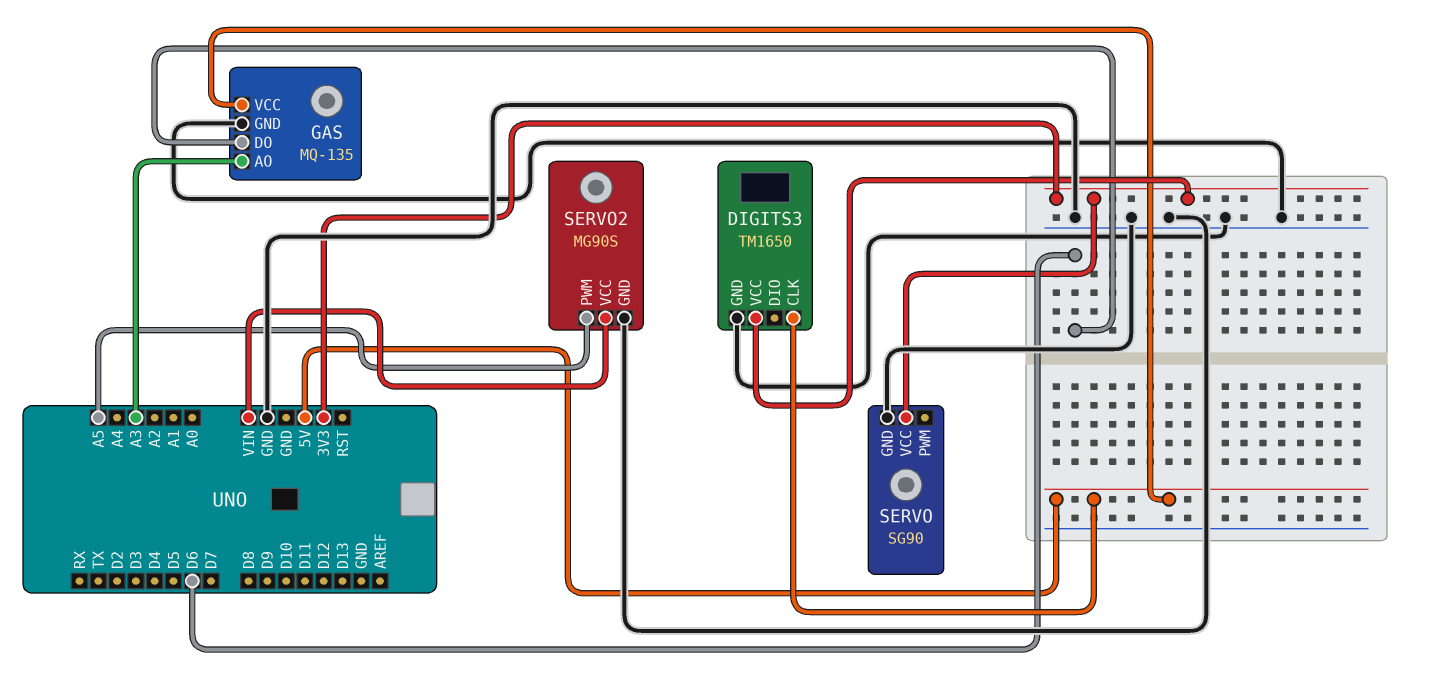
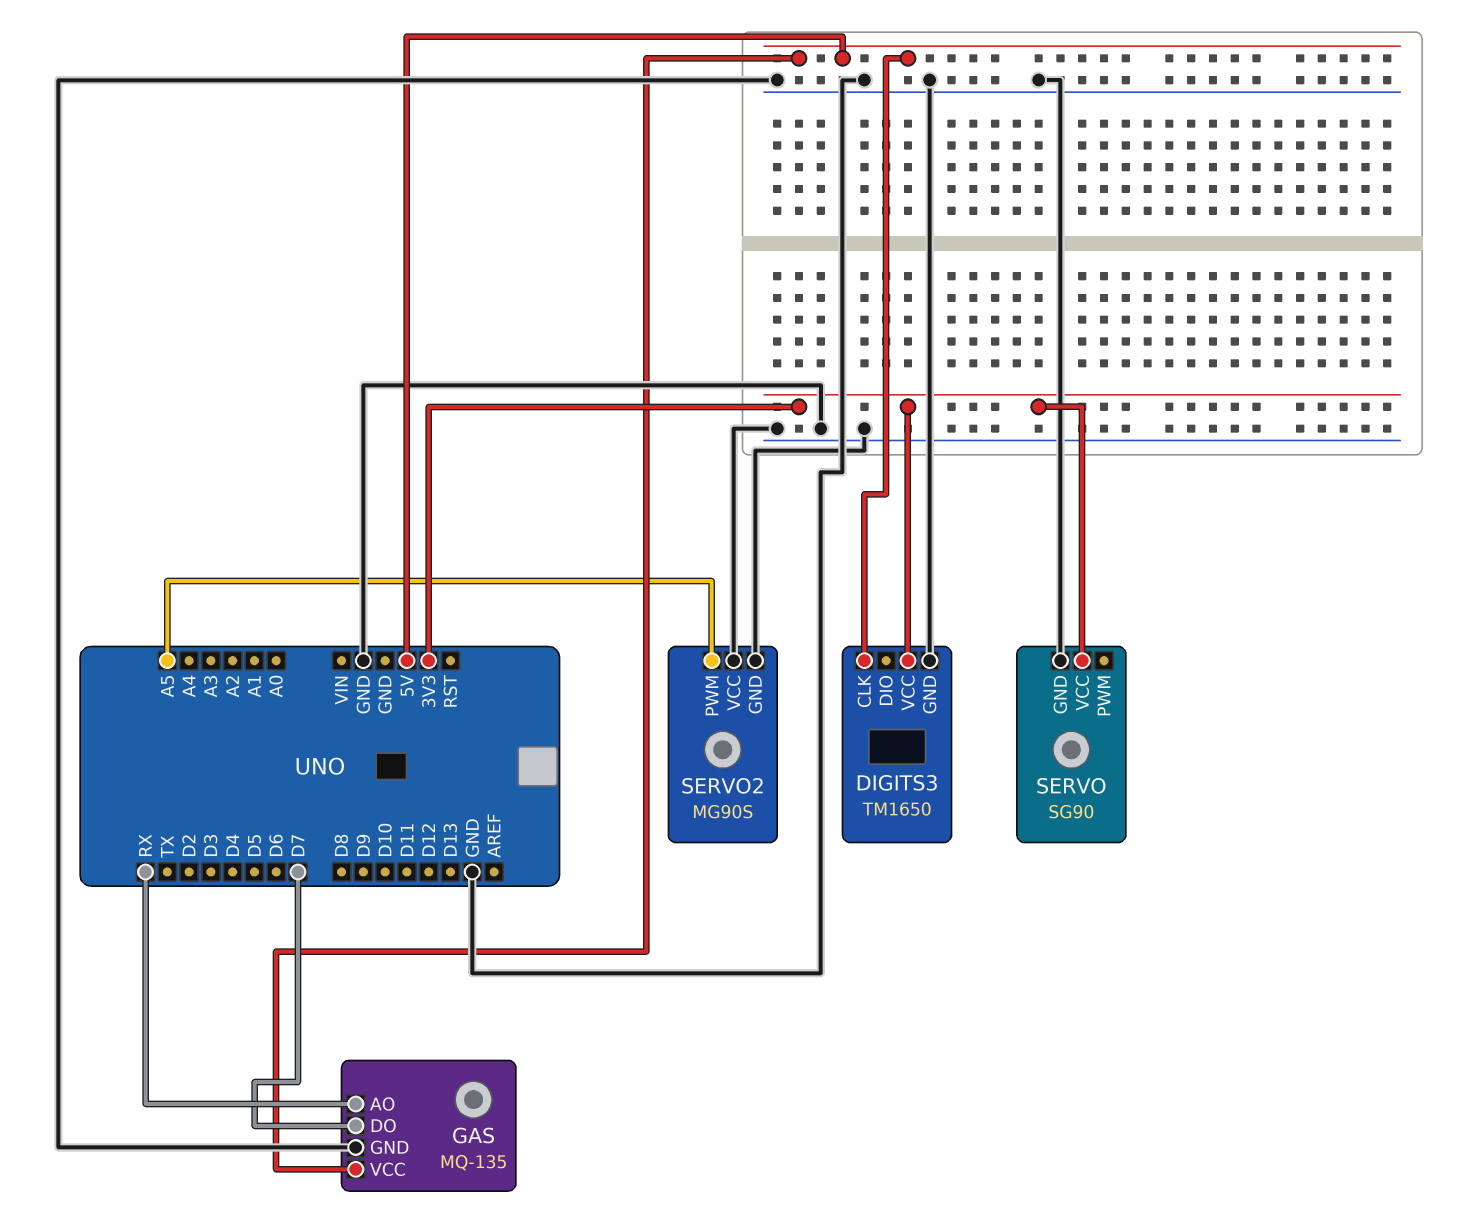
GAS pin AO: A3 -> RX
GAS pin DO: D6 -> D7
SERVO2 pin VCC: VIN -> GND

